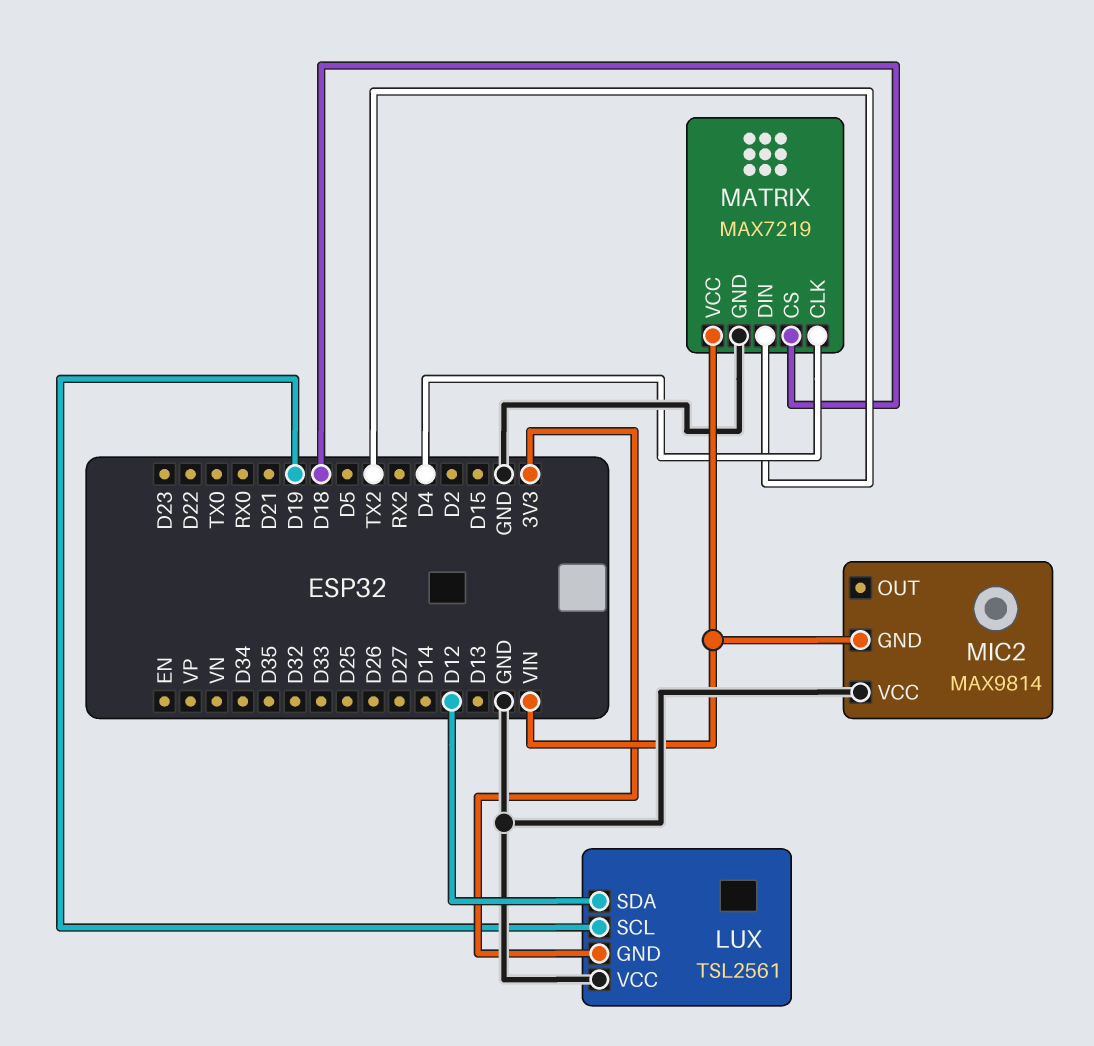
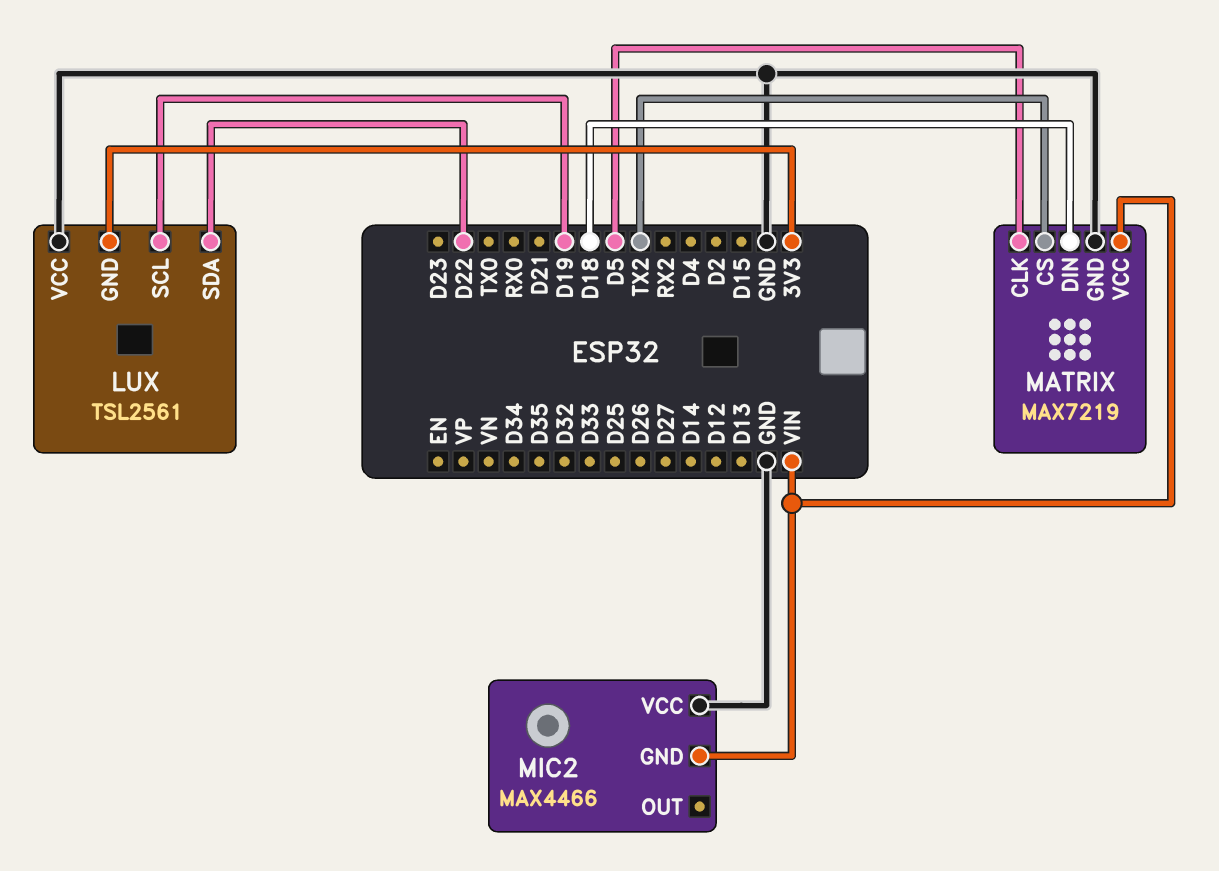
LUX pin SDA: D12 -> D22
MATRIX pin CLK: D4 -> D5
MATRIX pin CS: D18 -> TX2
MATRIX pin DIN: TX2 -> D18
MIC2: MAX9814 -> MAX4466

